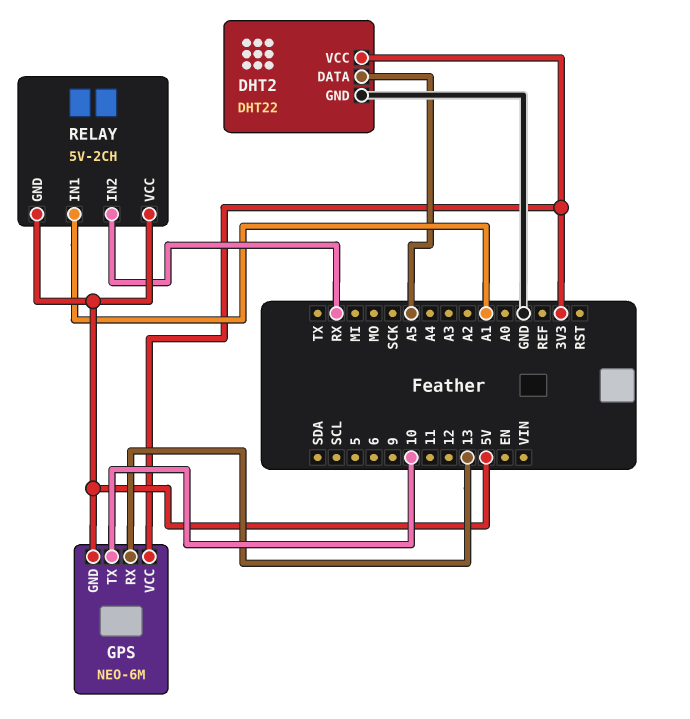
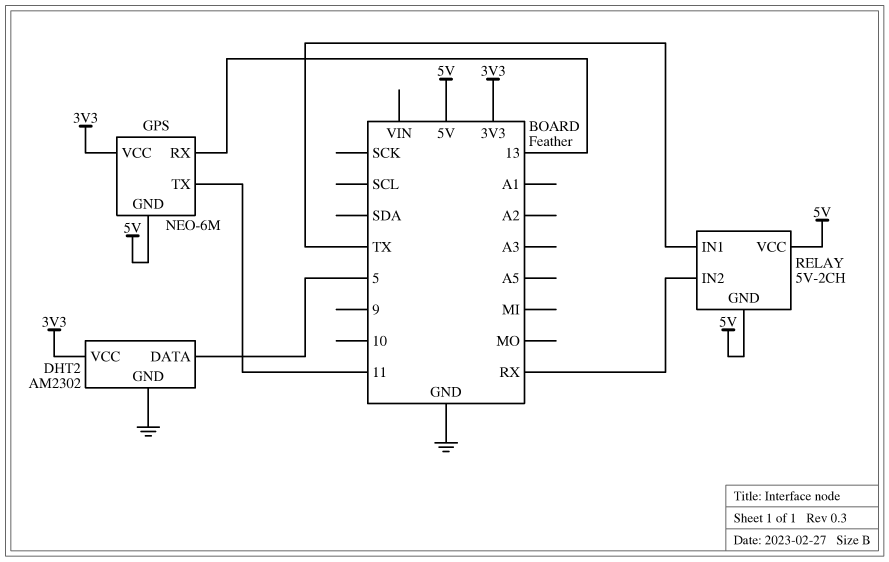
DHT2: DHT22 -> AM2302
DHT2 pin DATA: A5 -> 5
GPS pin TX: 10 -> 11
RELAY pin IN1: A1 -> TX

